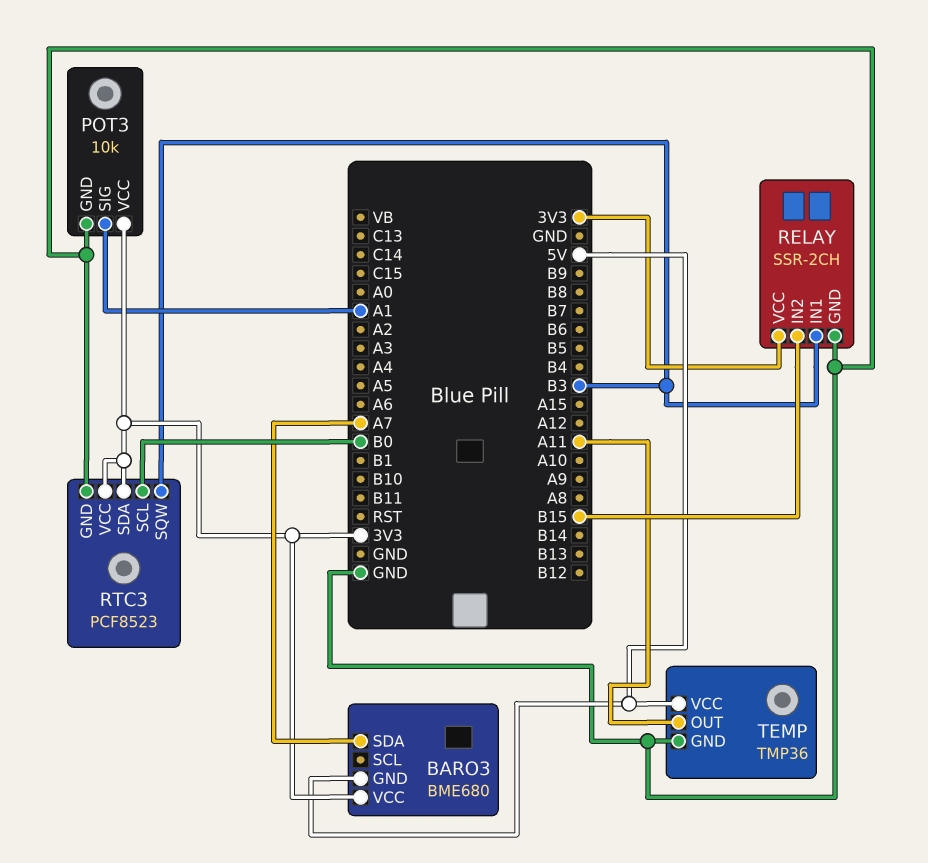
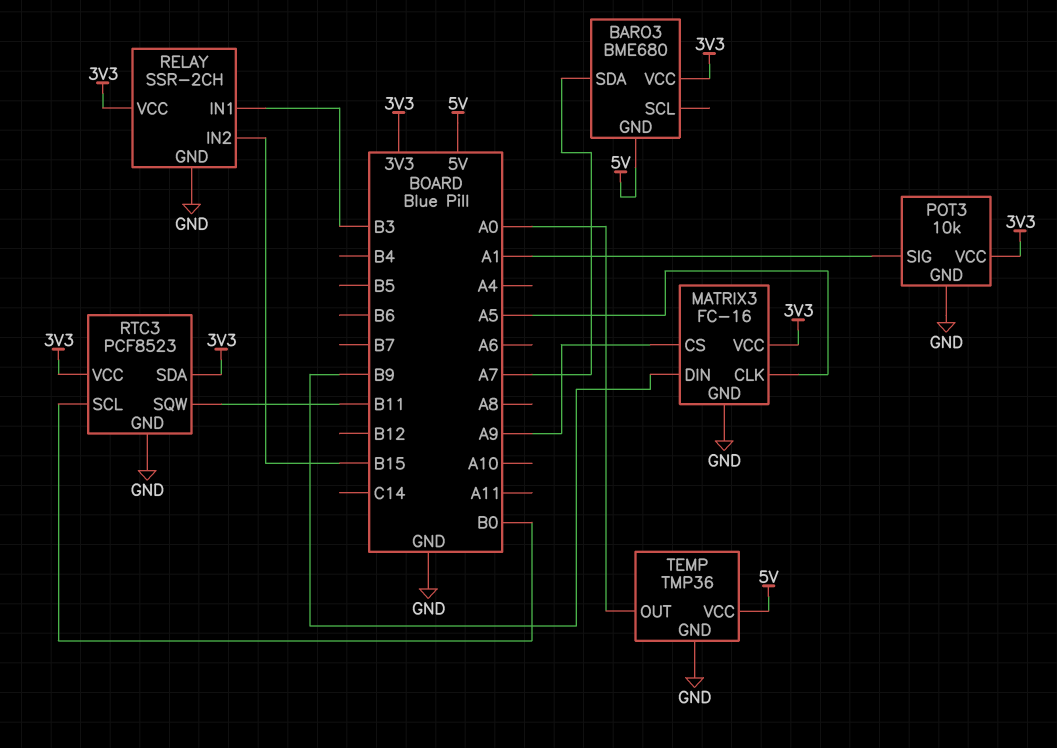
MATRIX3: none -> FC-16
MATRIX3 pin CLK: none -> A5
MATRIX3 pin CS: none -> A9
MATRIX3 pin DIN: none -> B9
MATRIX3 pin GND: none -> GND
MATRIX3 pin VCC: none -> 3V3
RTC3 pin SQW: B3 -> B11
TEMP pin OUT: A11 -> A0

